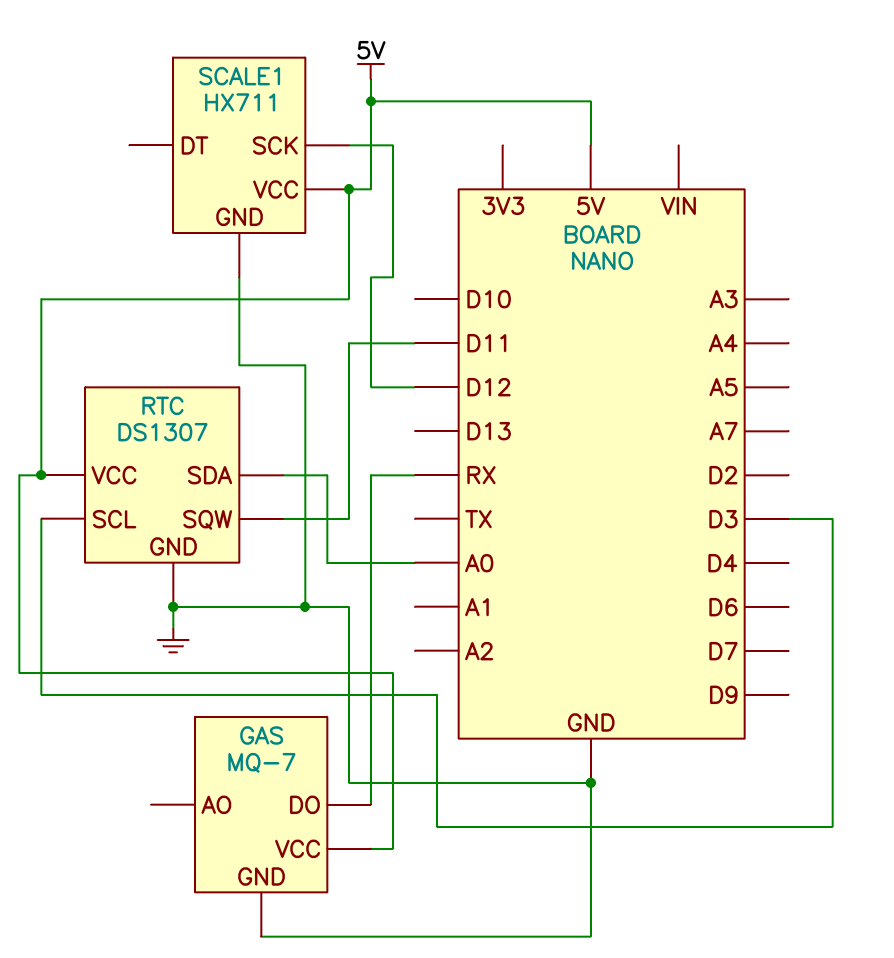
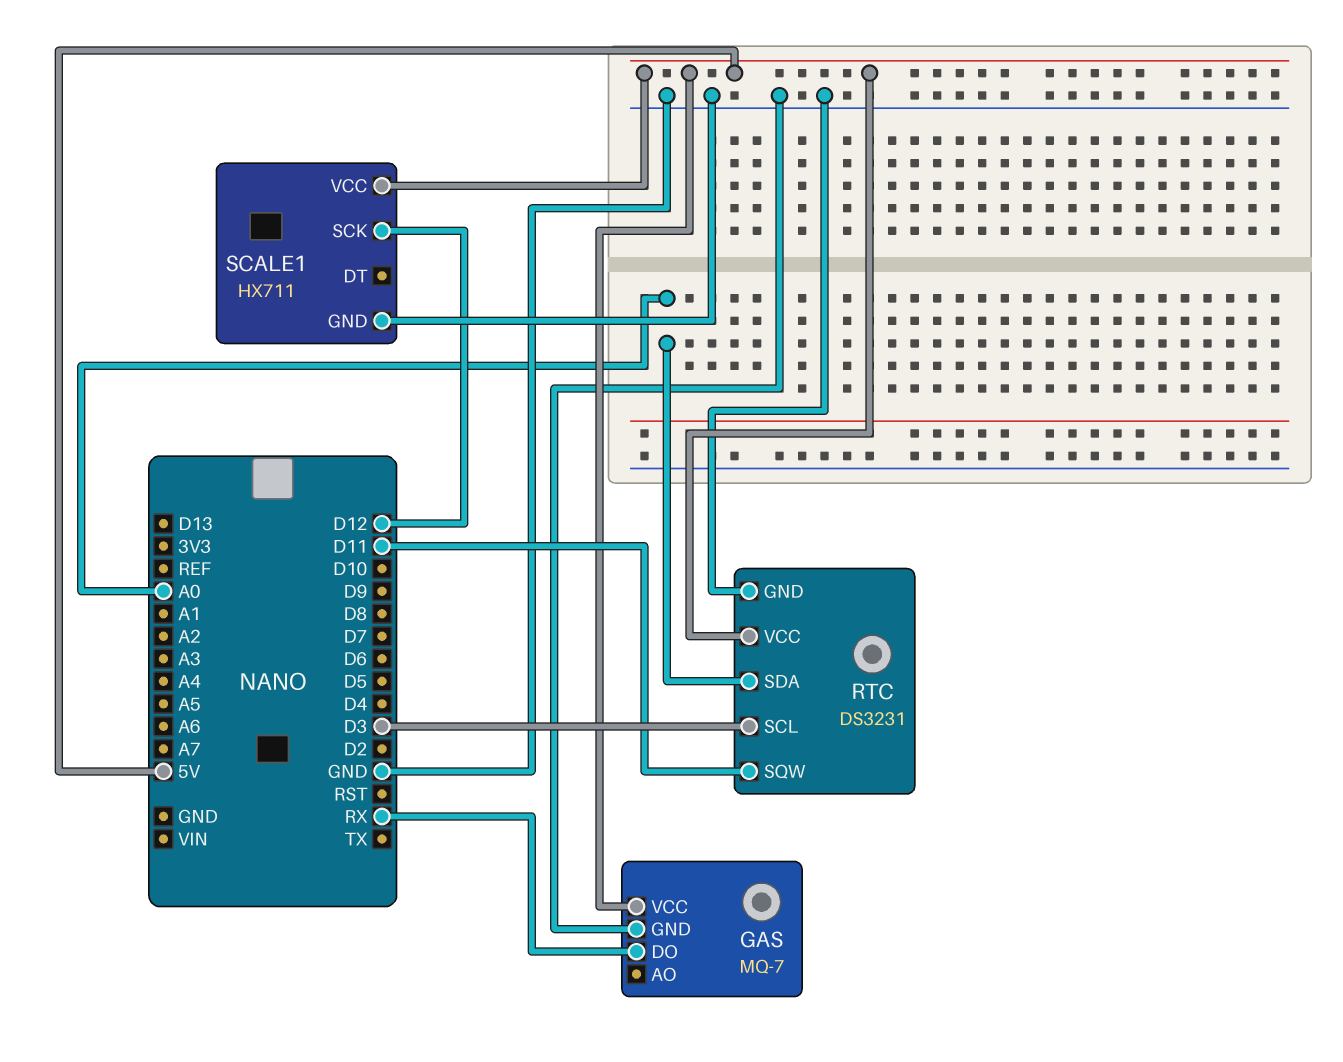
RTC: DS1307 -> DS3231

